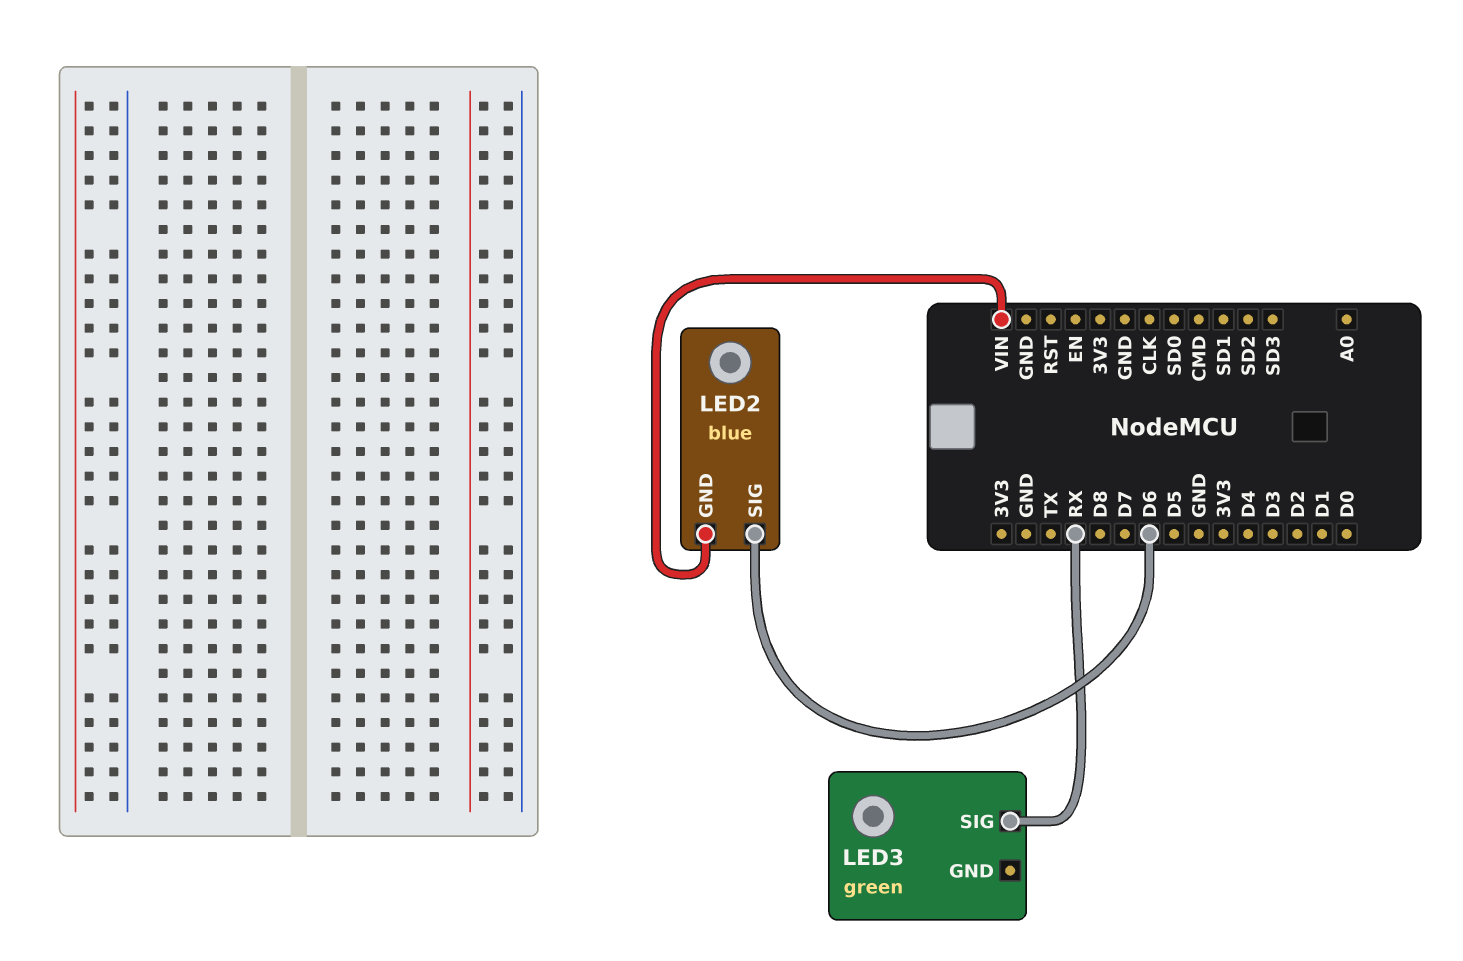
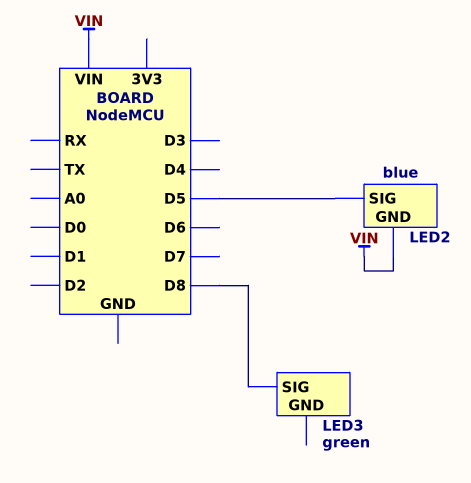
LED2 pin SIG: D6 -> D5
LED3 pin SIG: RX -> D8

